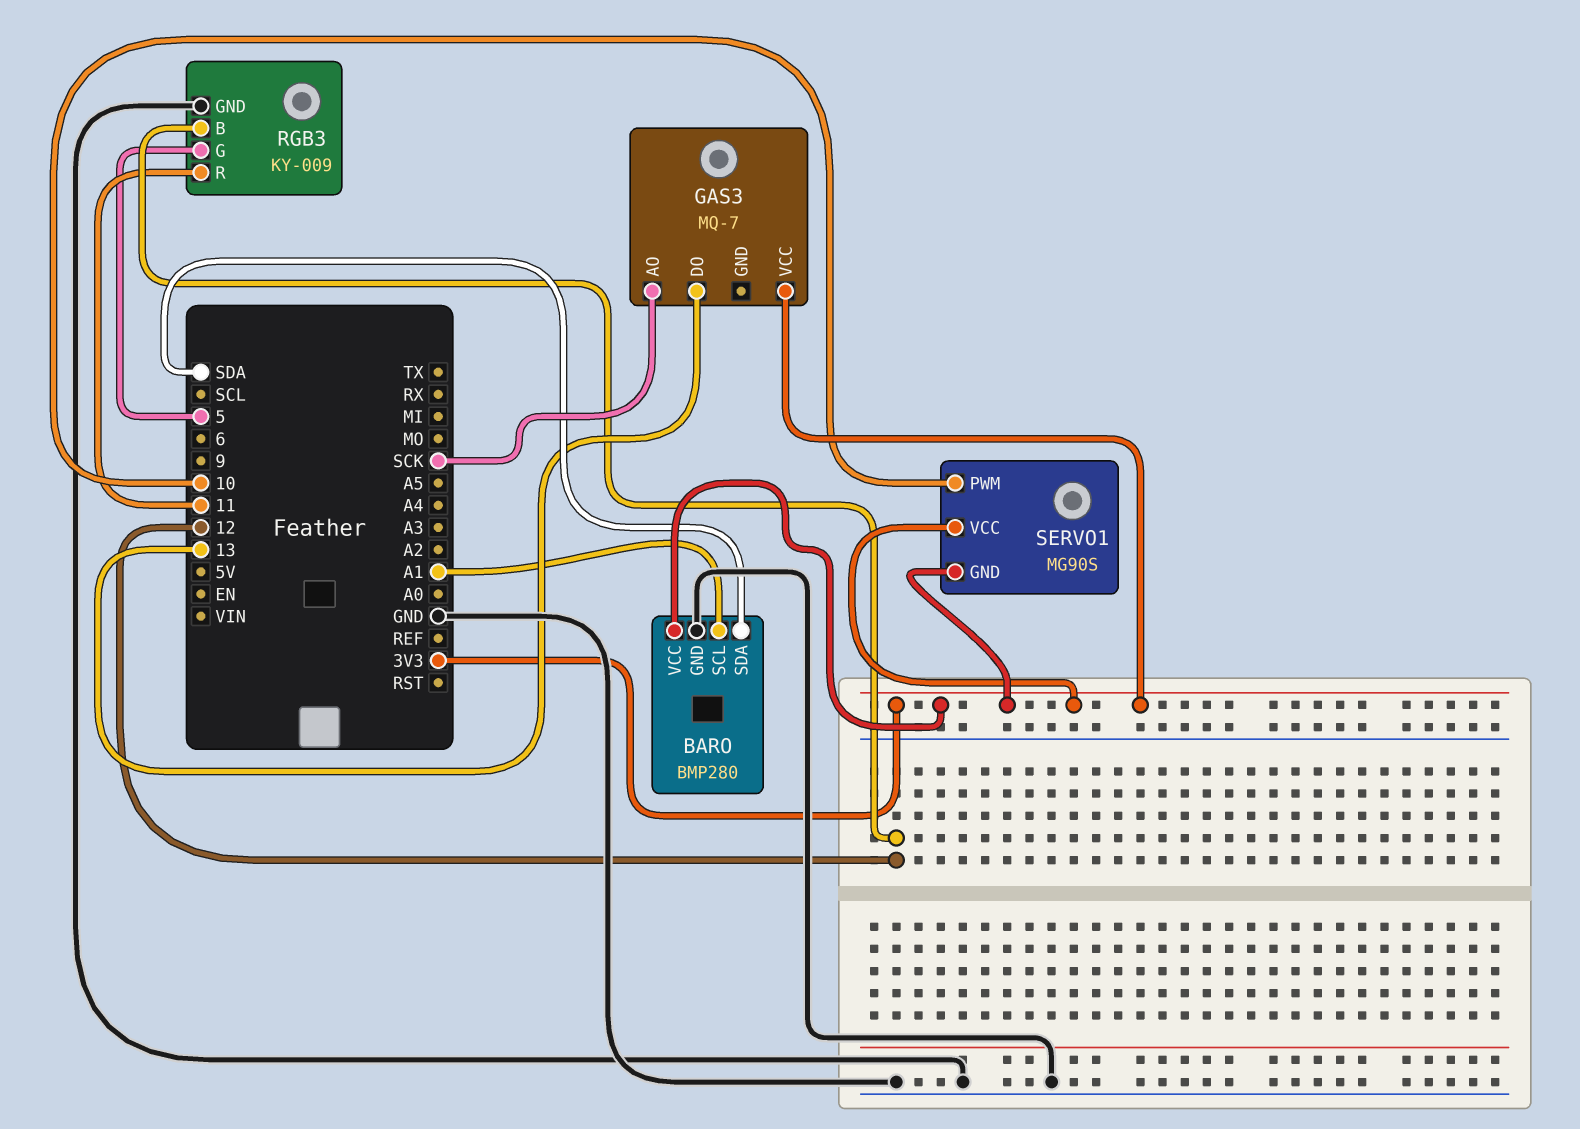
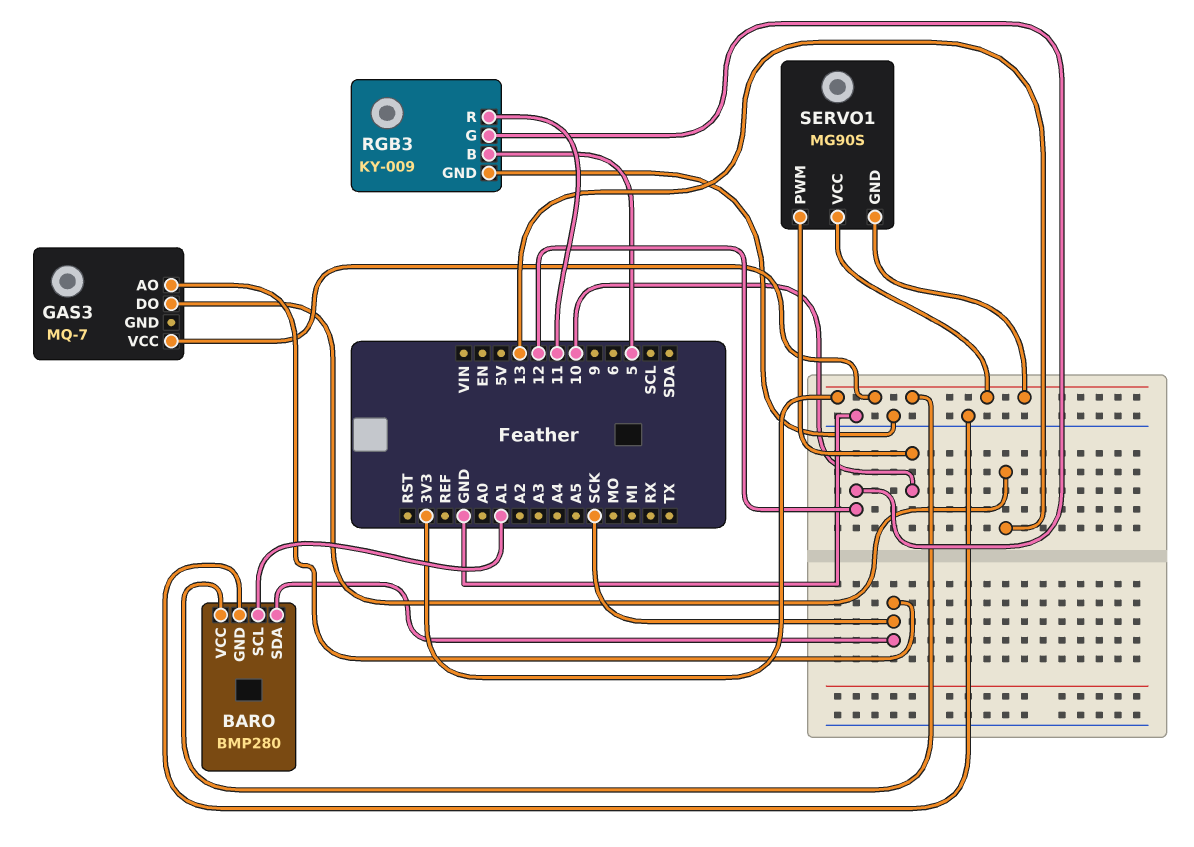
BARO pin SDA: SDA -> SCK
RGB3 pin B: 12 -> 5
RGB3 pin G: 5 -> 12

